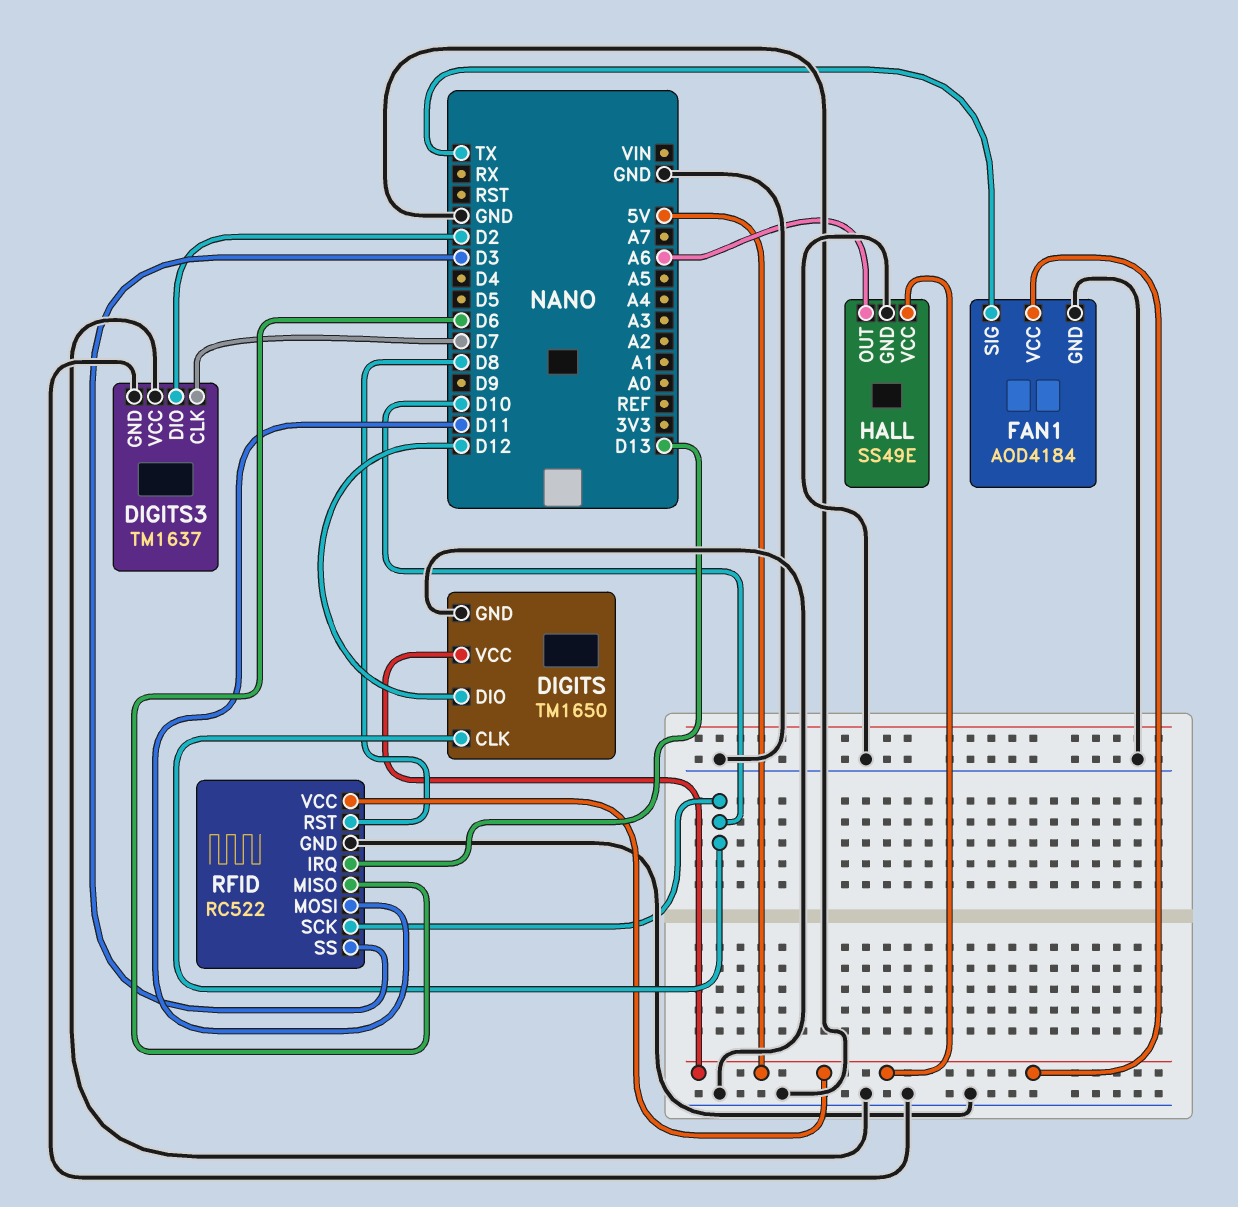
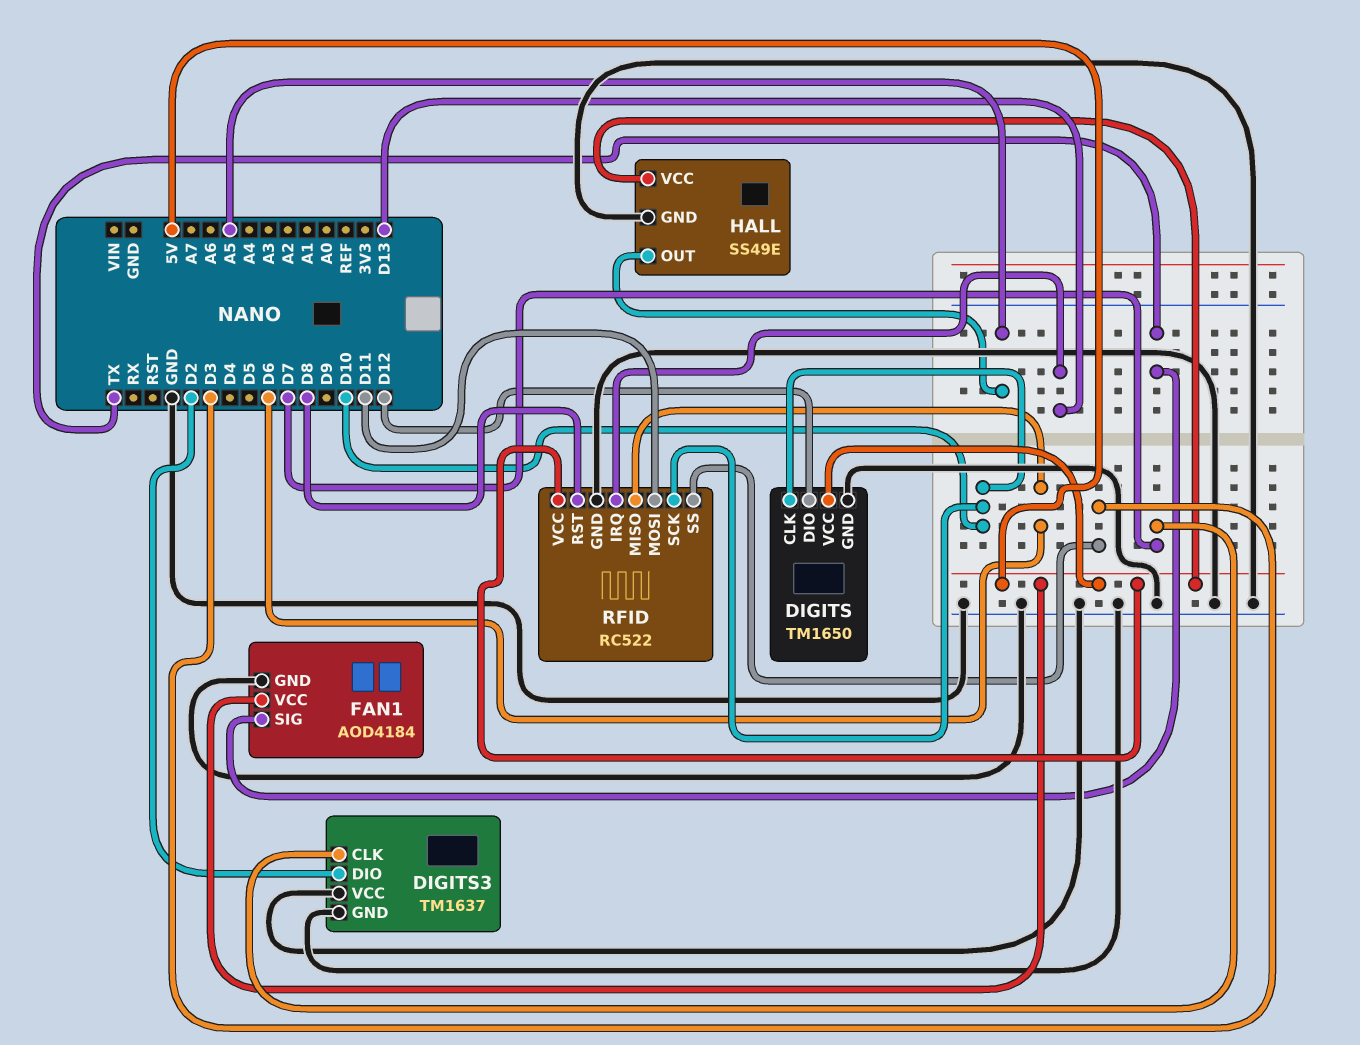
HALL pin OUT: A6 -> A5

